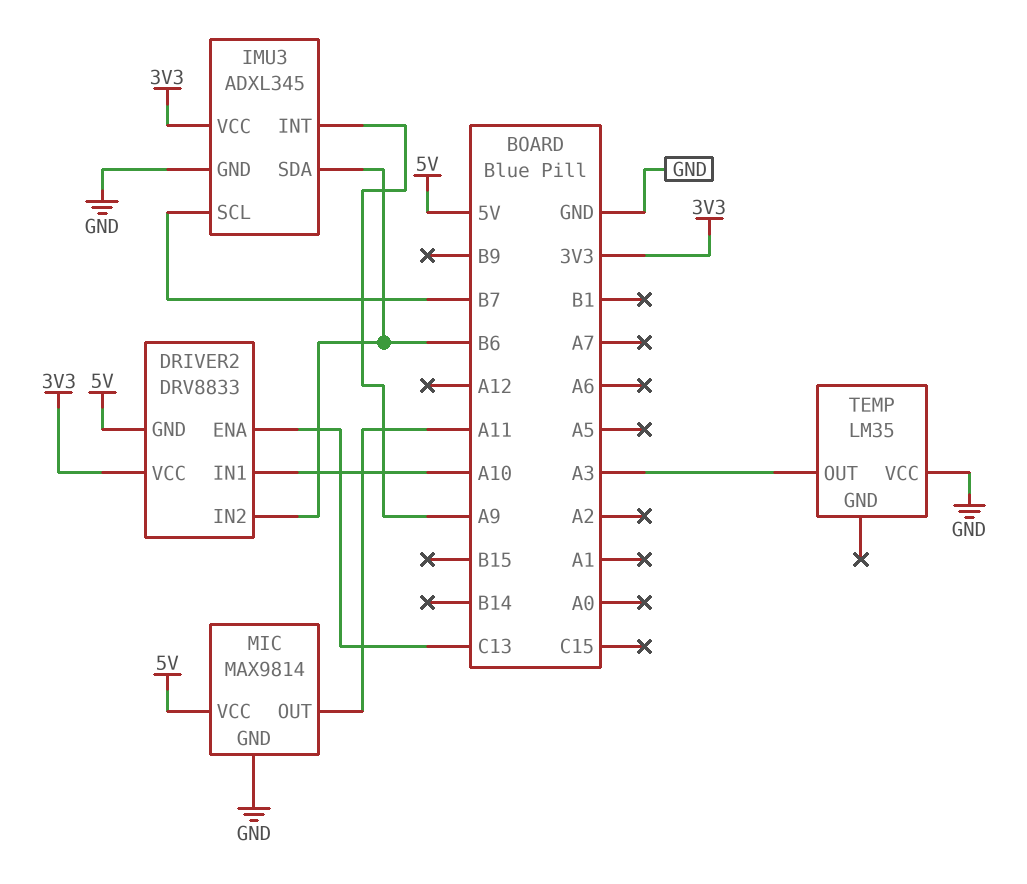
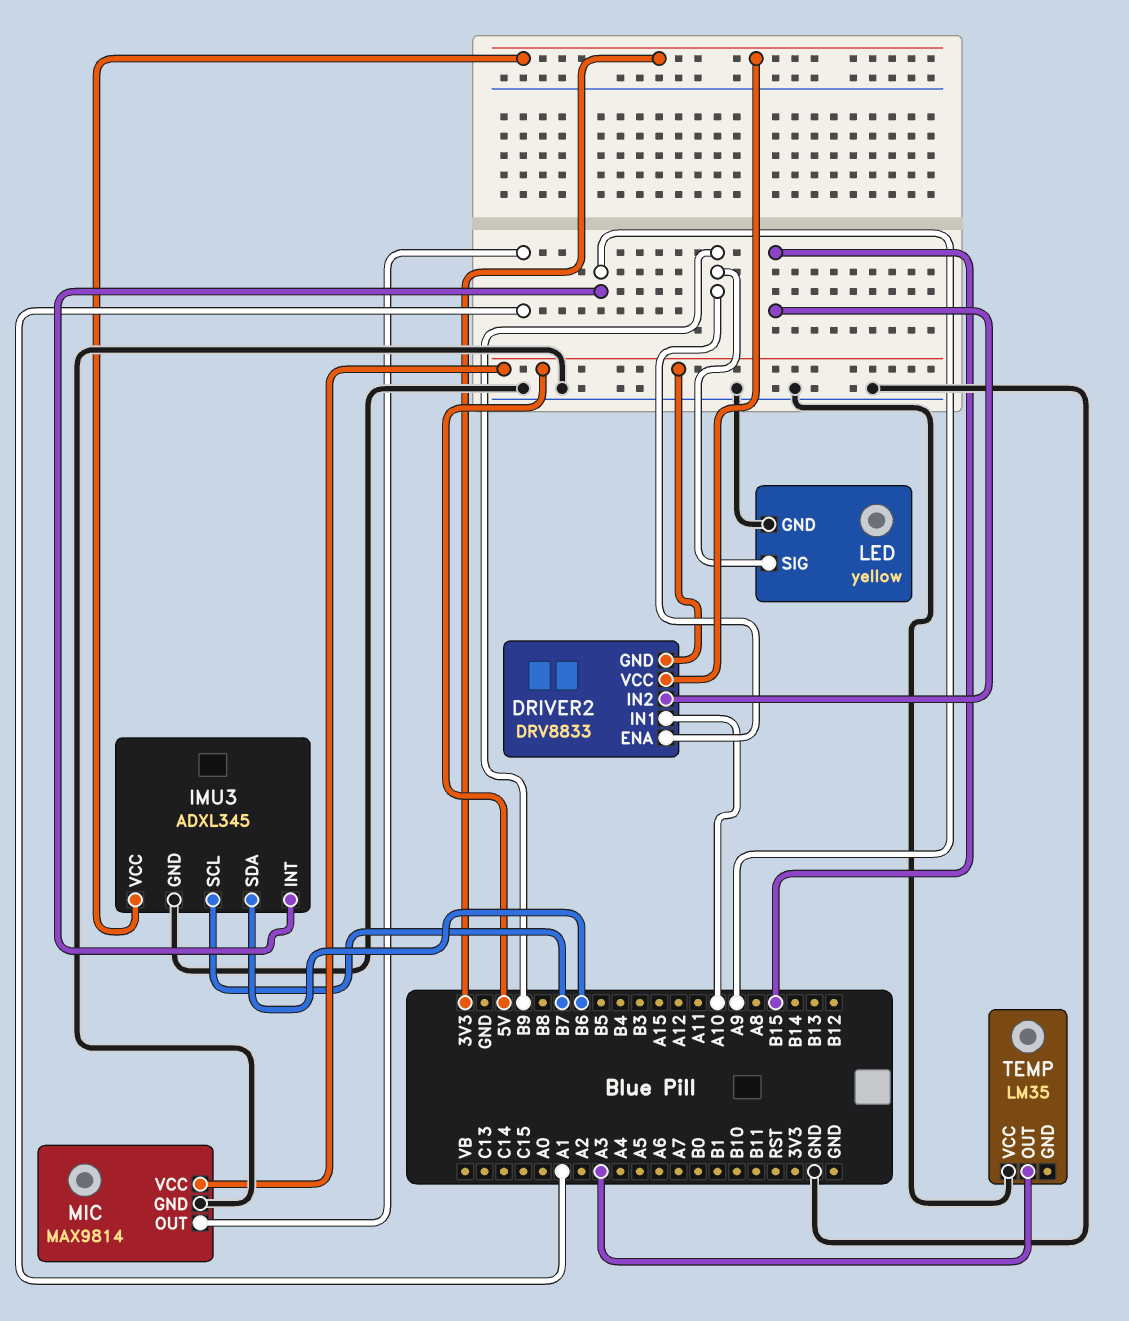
DRIVER2 pin ENA: C13 -> B9
DRIVER2 pin IN2: B6 -> B15
LED: none -> yellow
LED pin GND: none -> GND
LED pin SIG: none -> B9
MIC pin OUT: A11 -> A1

